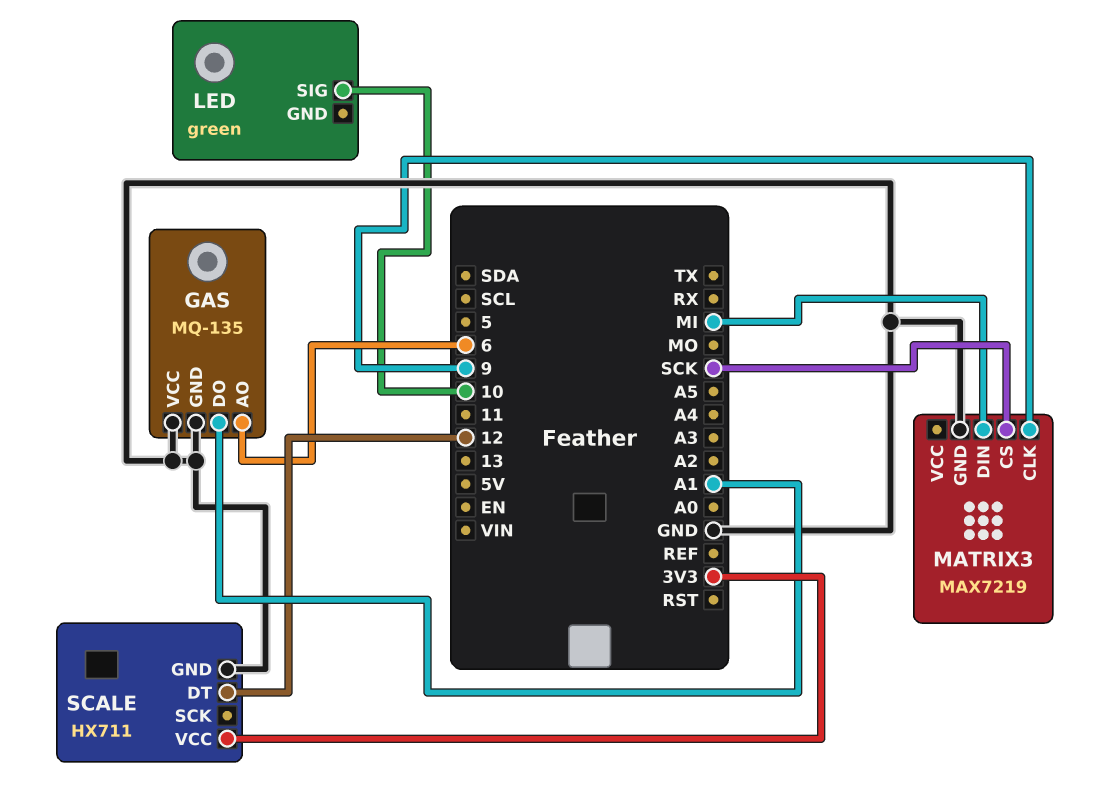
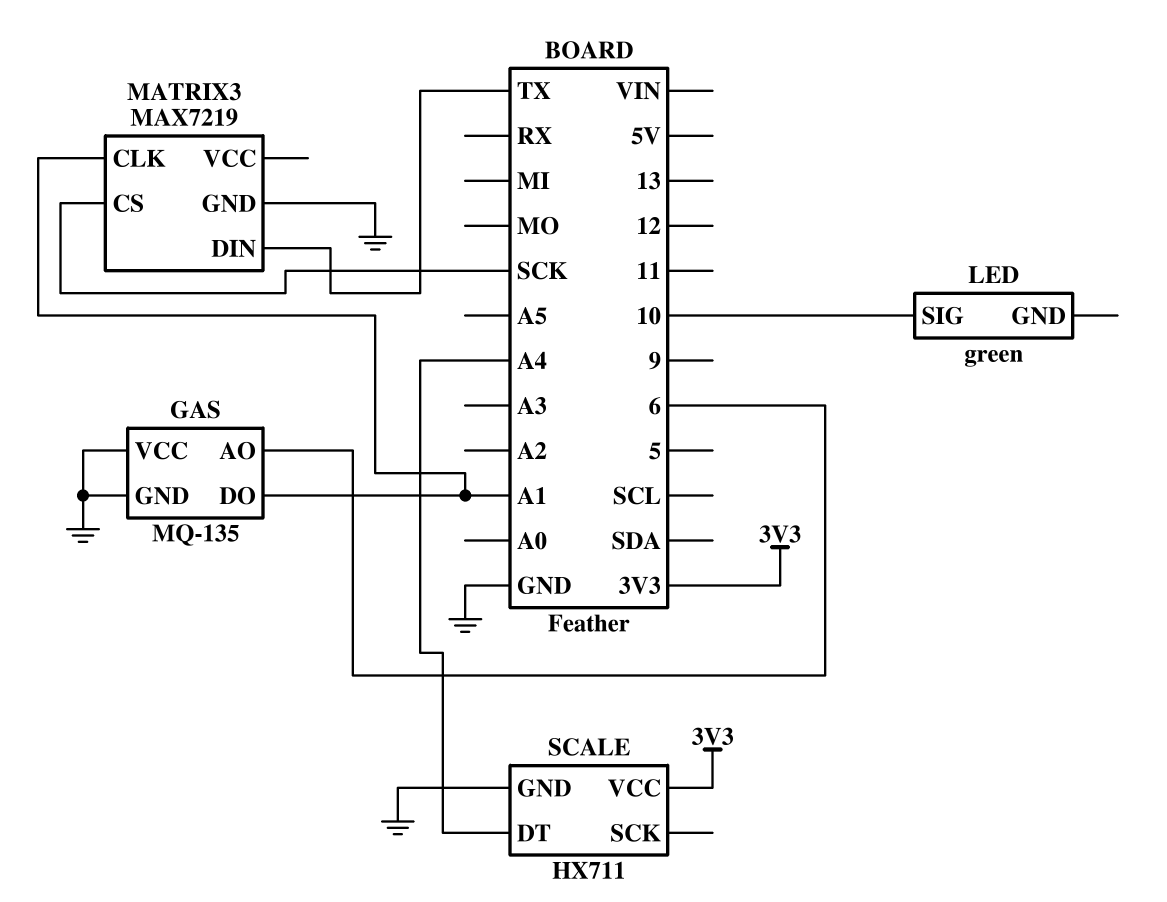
MATRIX3 pin CLK: 9 -> A1
MATRIX3 pin DIN: MI -> TX
SCALE pin DT: 12 -> A4

